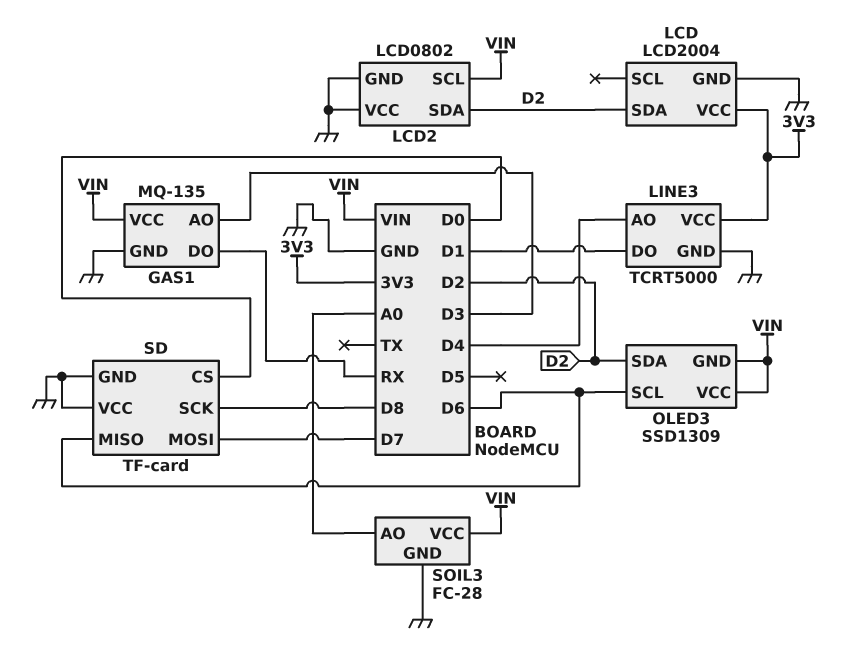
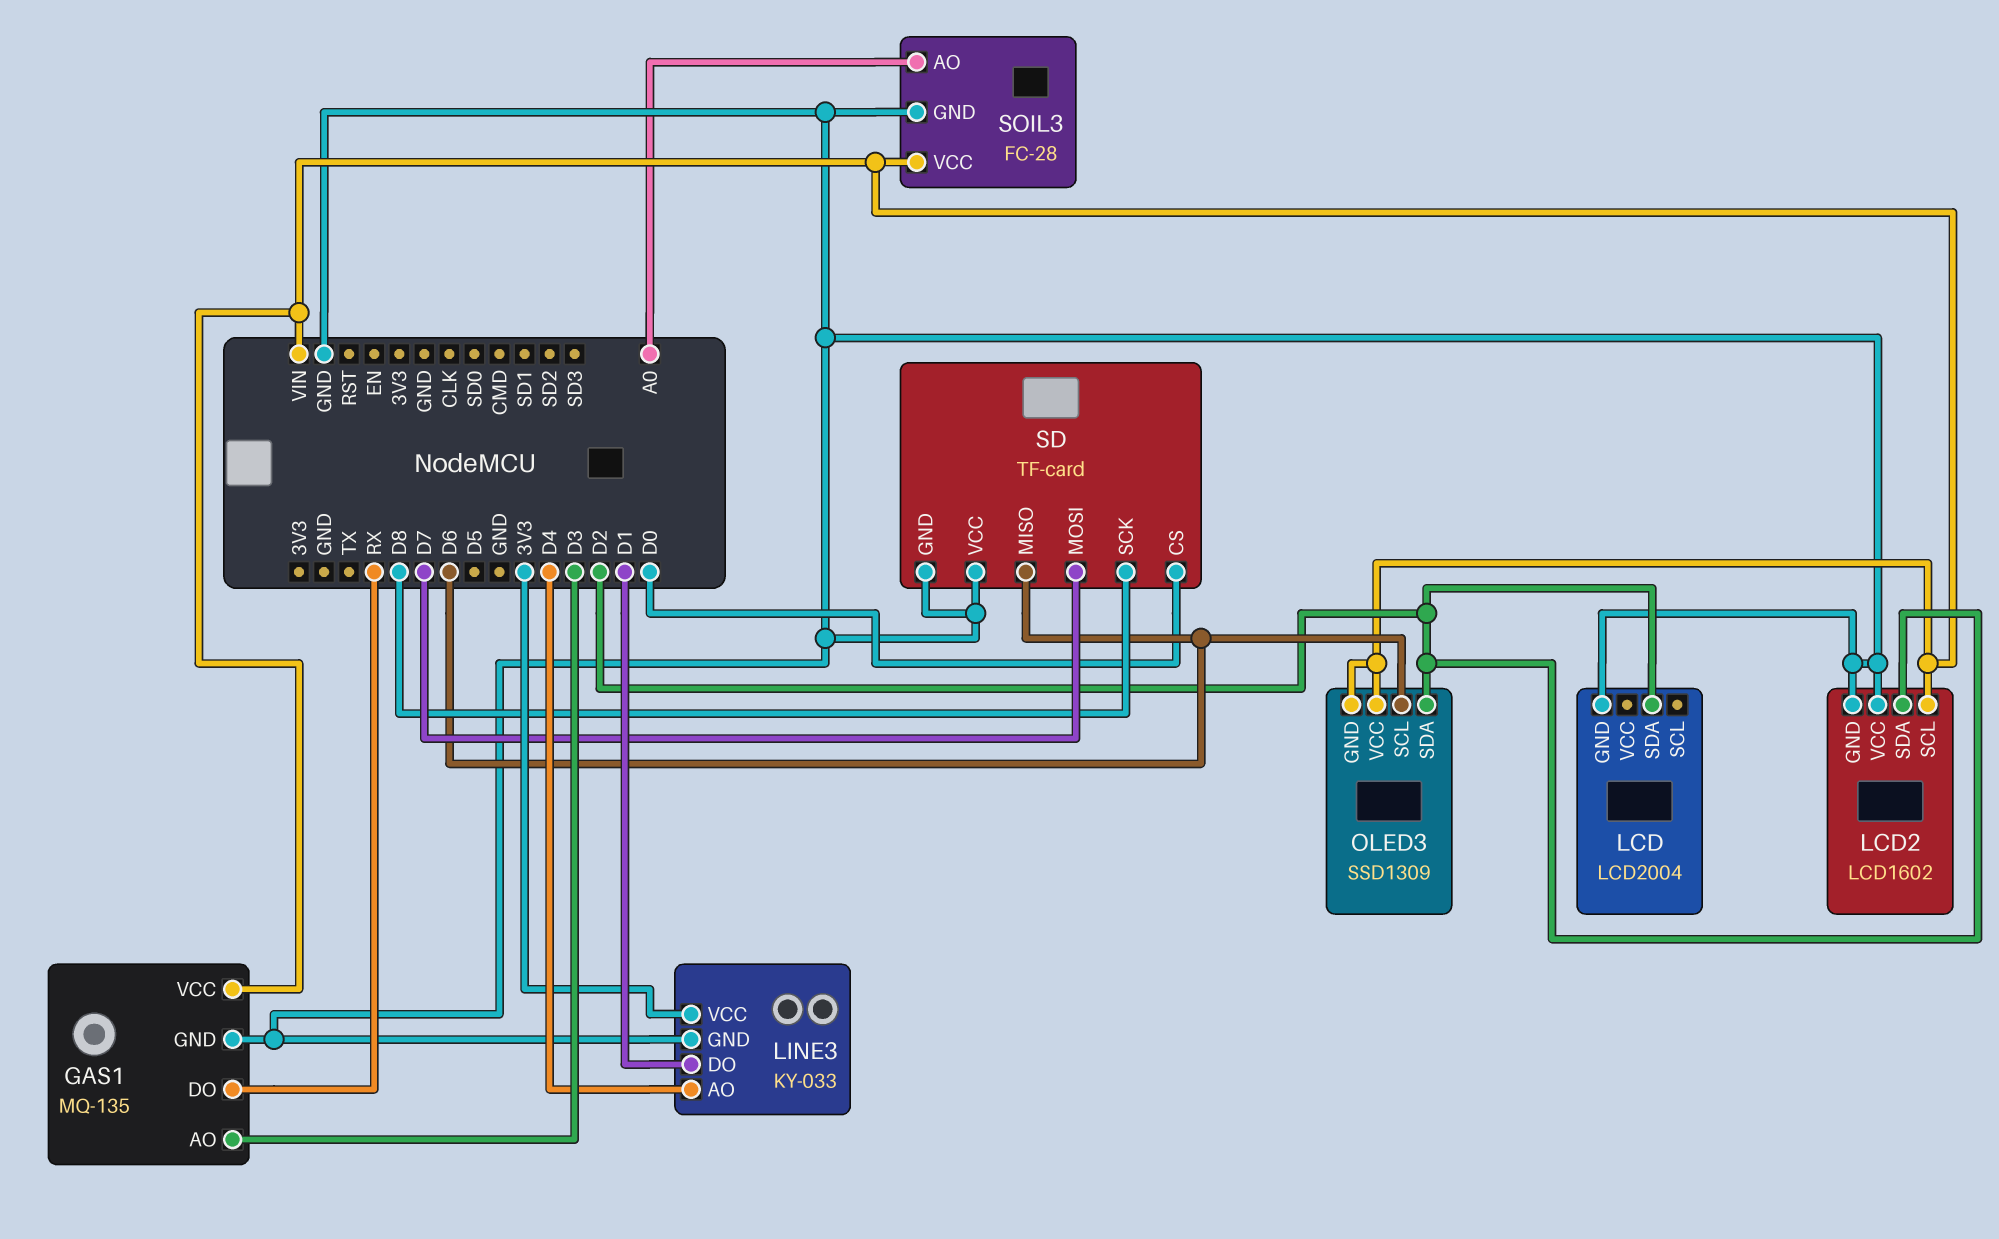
LCD pin VCC: 3V3 -> none
LCD2: LCD0802 -> LCD1602
LINE3: TCRT5000 -> KY-033

